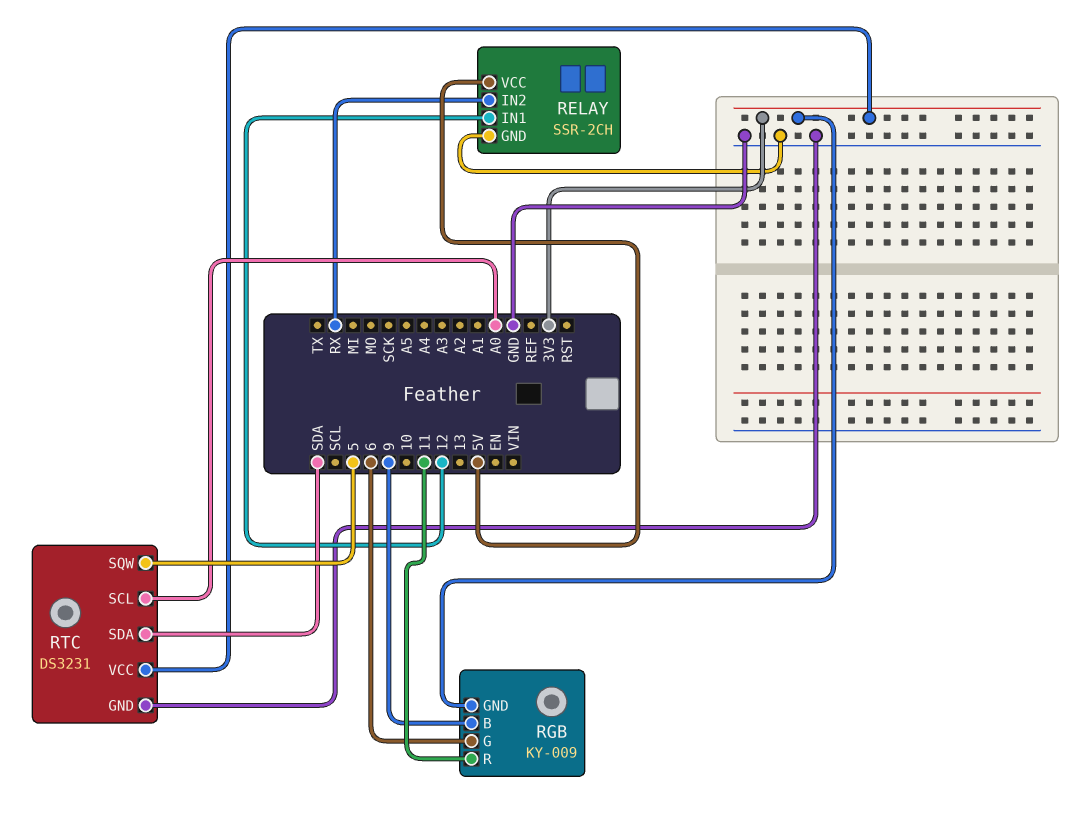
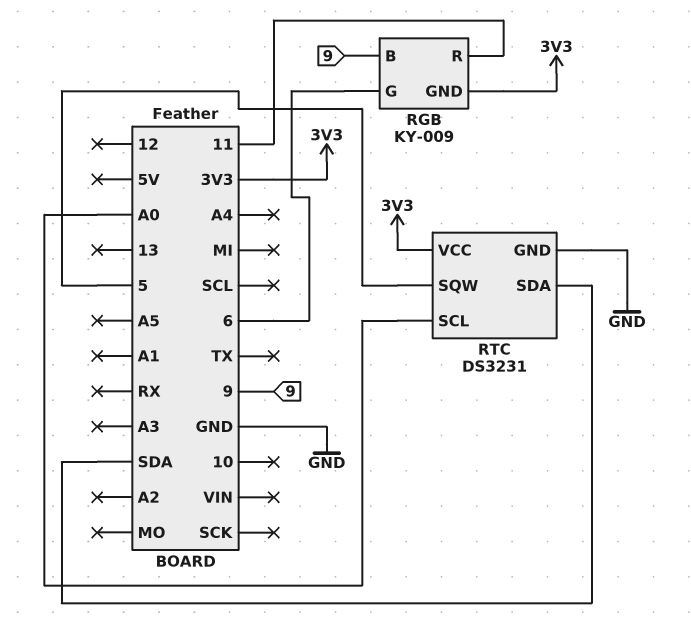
RELAY: SSR-2CH -> none
RELAY pin GND: GND -> none
RELAY pin IN1: 12 -> none
RELAY pin IN2: RX -> none
RELAY pin VCC: 5V -> none

